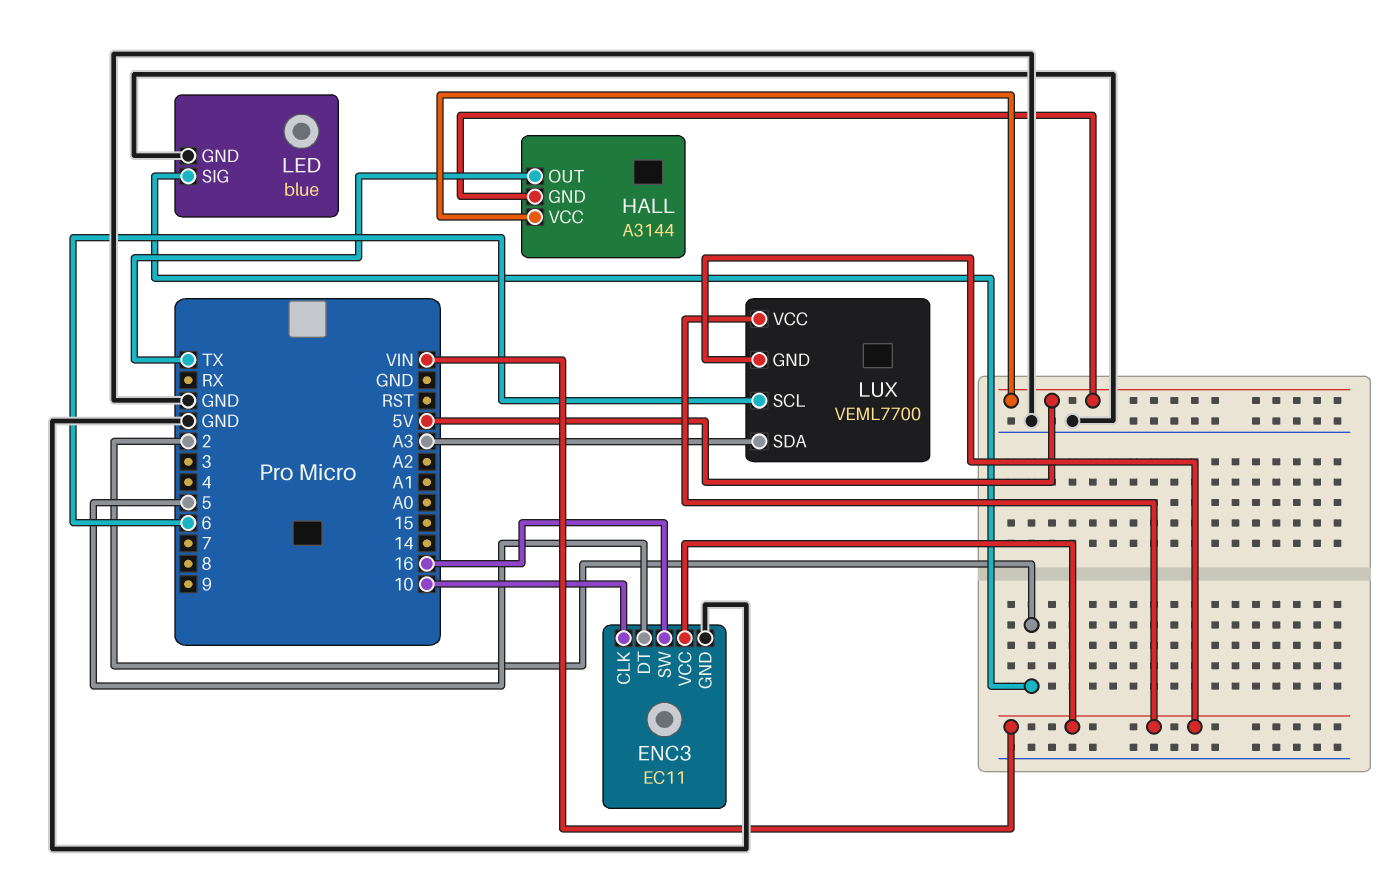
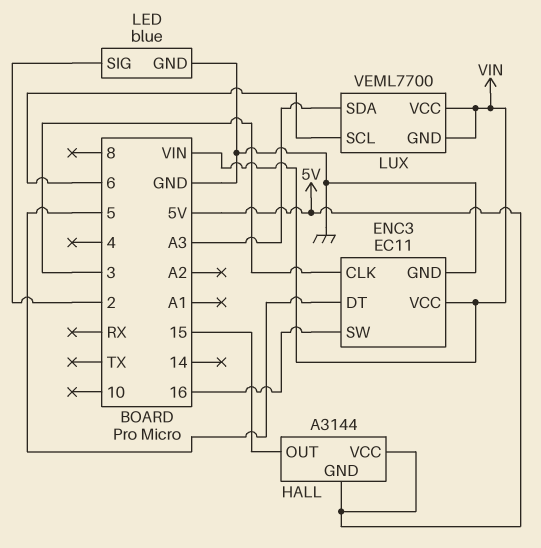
ENC3 pin CLK: 10 -> 3
HALL pin OUT: TX -> 15

